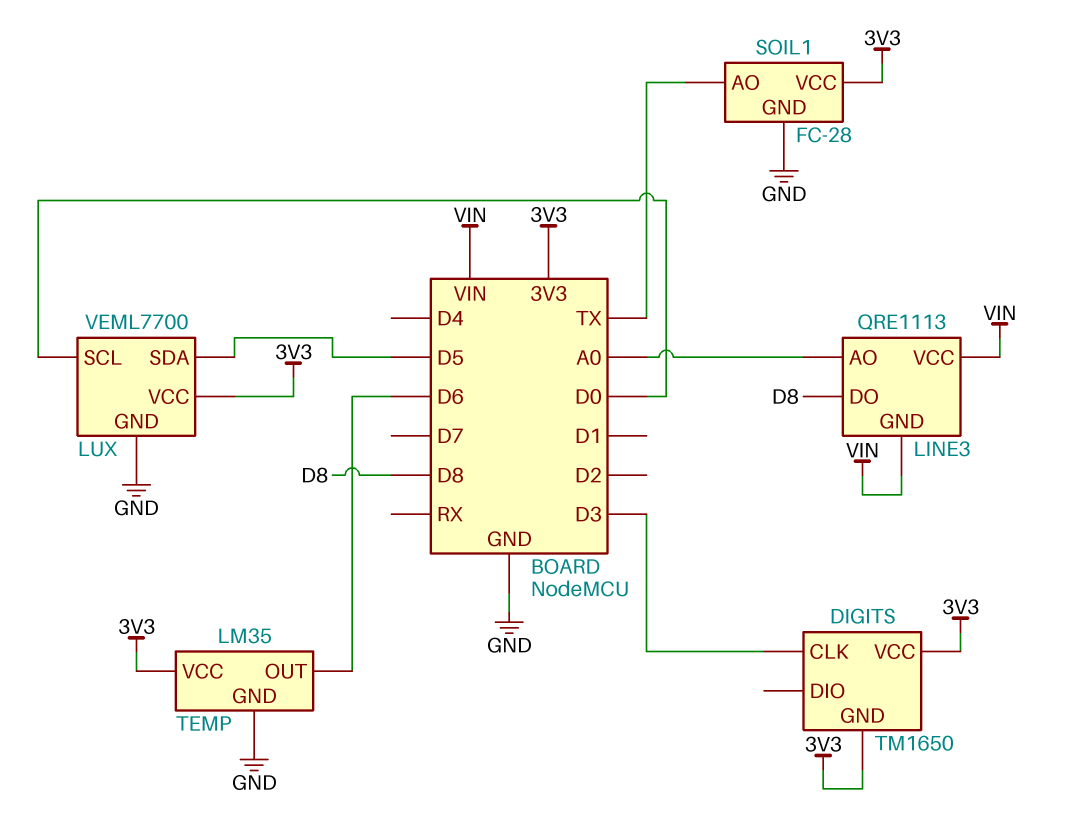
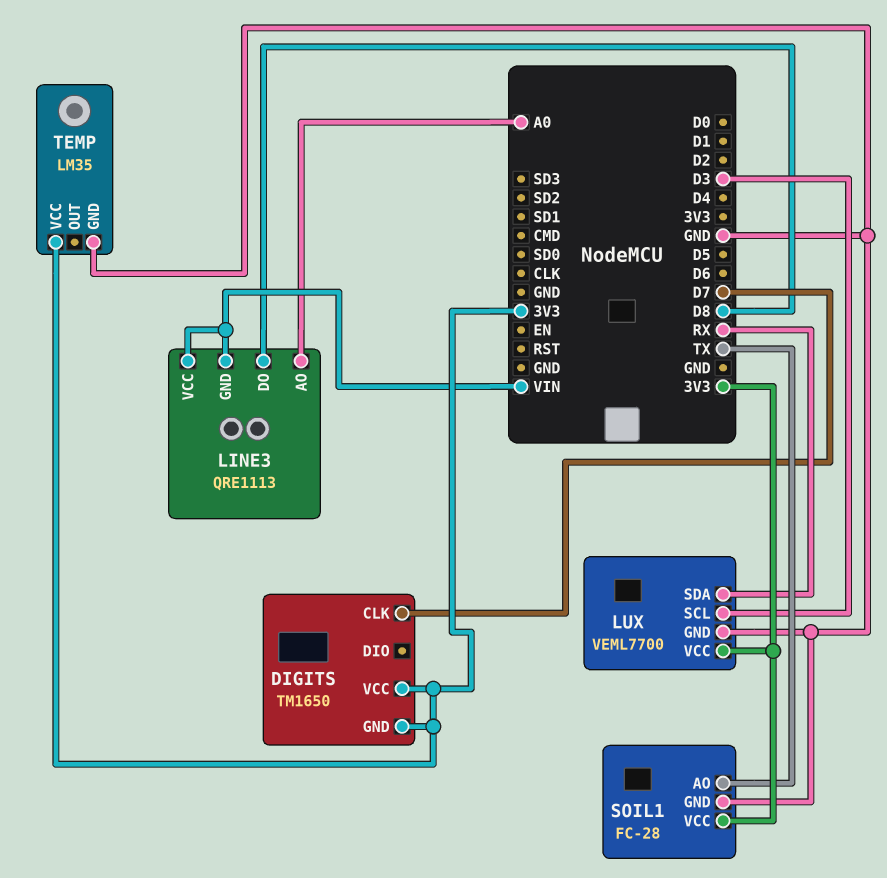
DIGITS pin CLK: D3 -> D7
LUX pin SCL: D0 -> D3
LUX pin SDA: D5 -> RX
TEMP pin OUT: D6 -> none

